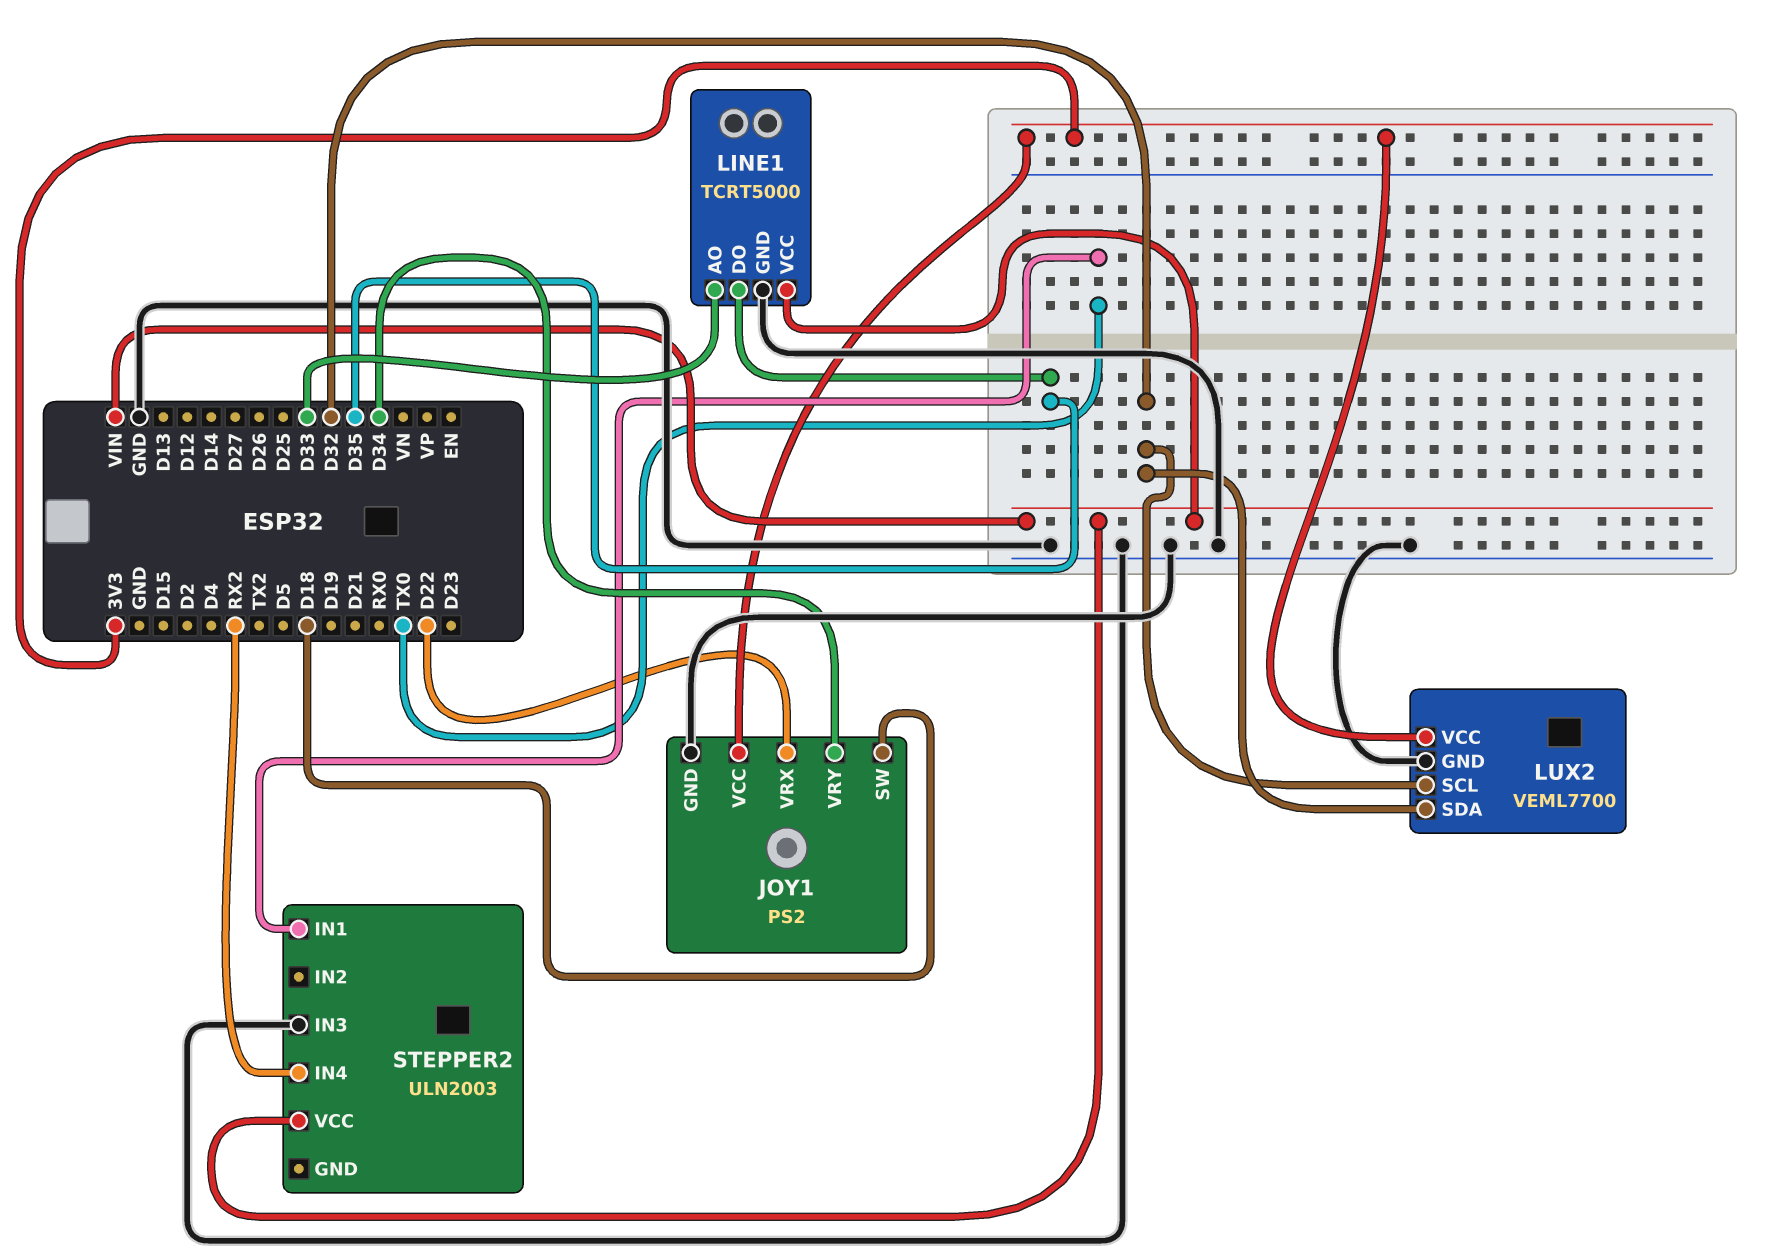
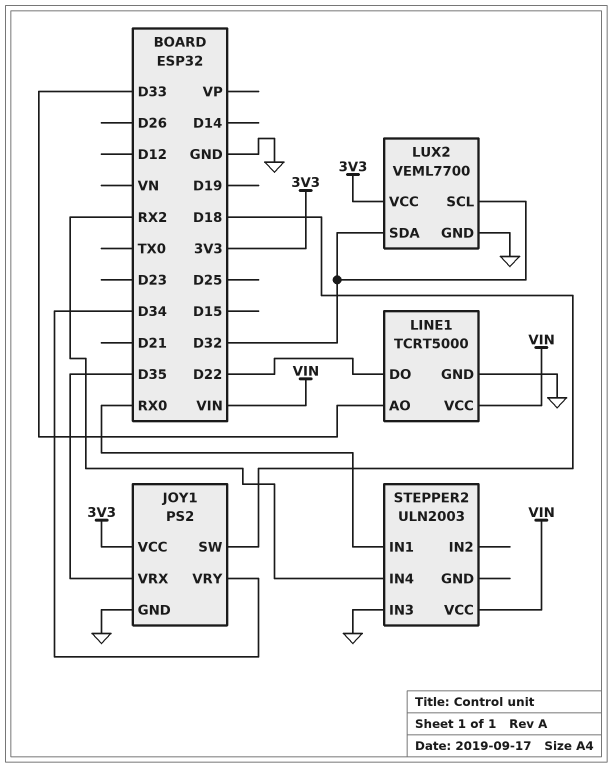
JOY1 pin VRX: D22 -> D35
LINE1 pin DO: D35 -> D22
STEPPER2 pin IN1: TX0 -> RX0

